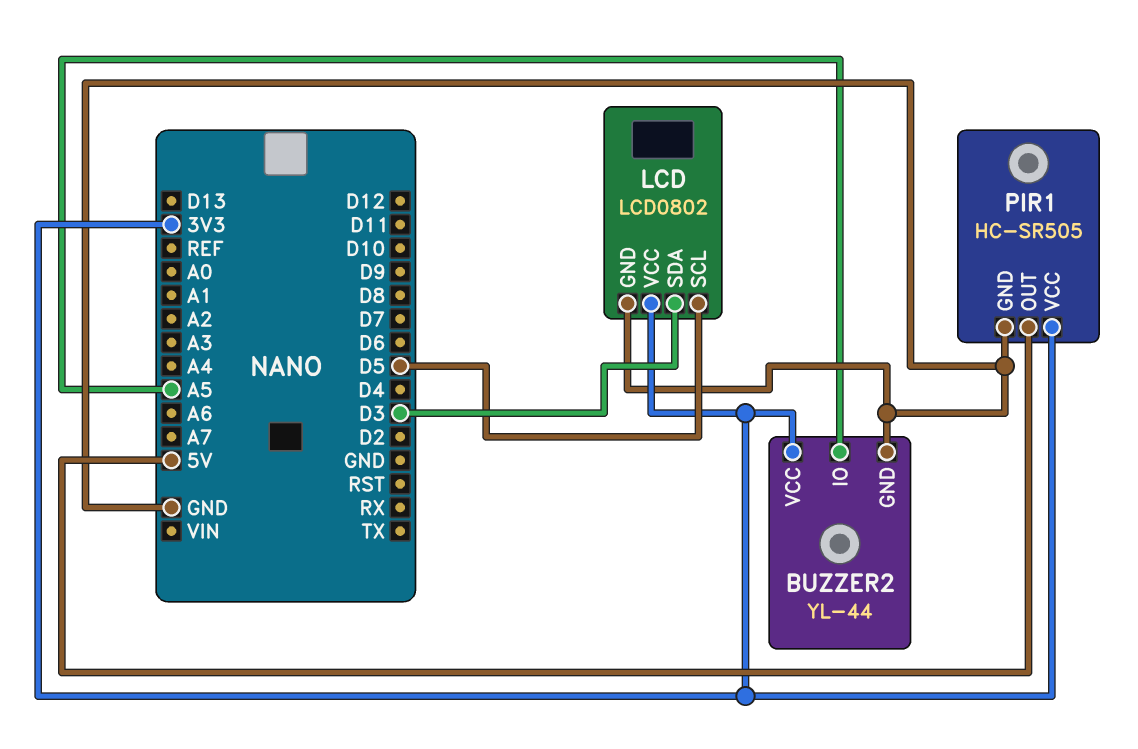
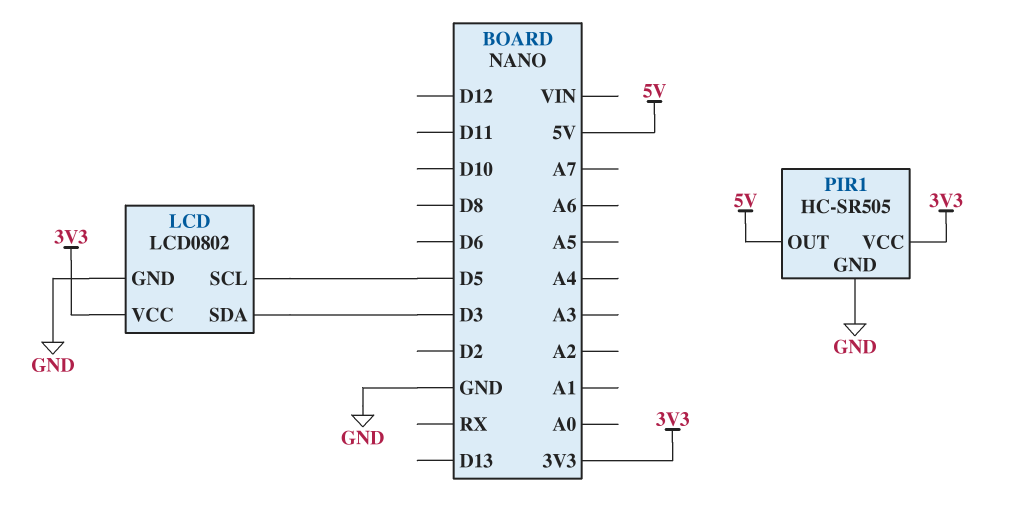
BUZZER2: YL-44 -> none
BUZZER2 pin GND: GND -> none
BUZZER2 pin IO: A5 -> none
BUZZER2 pin VCC: 3V3 -> none

